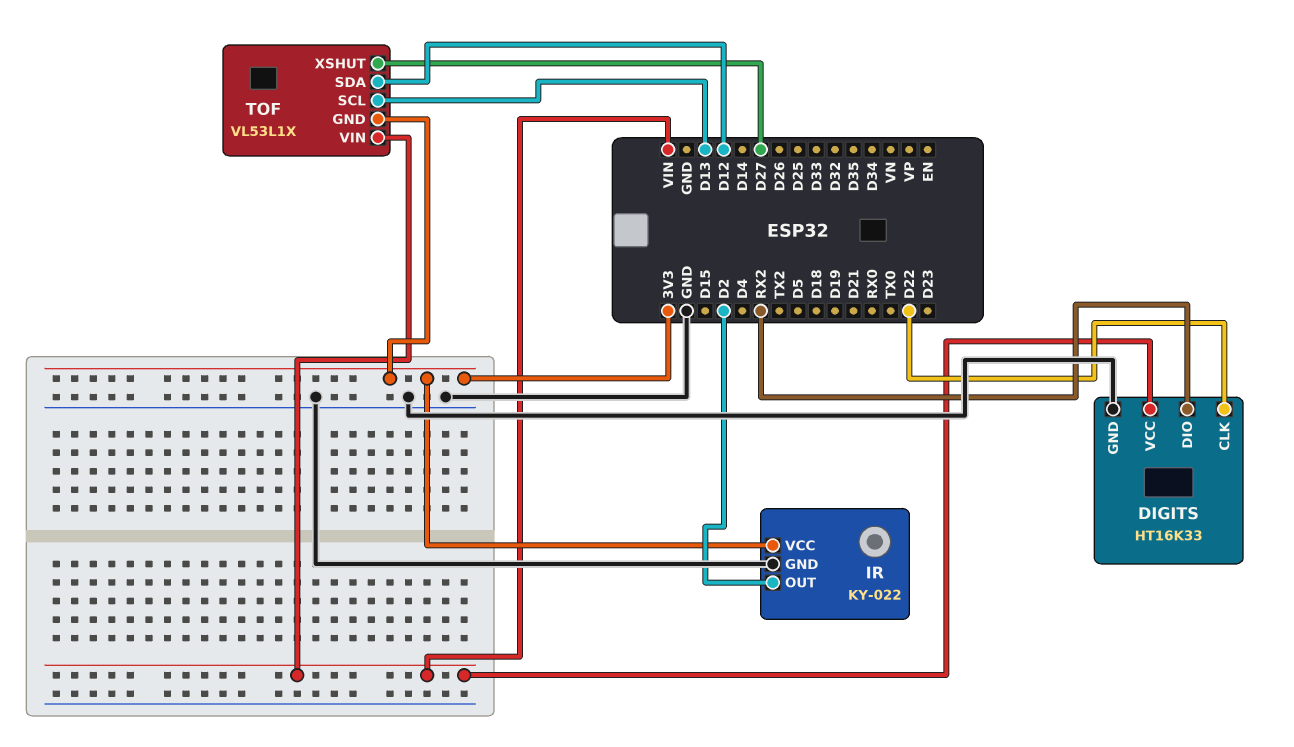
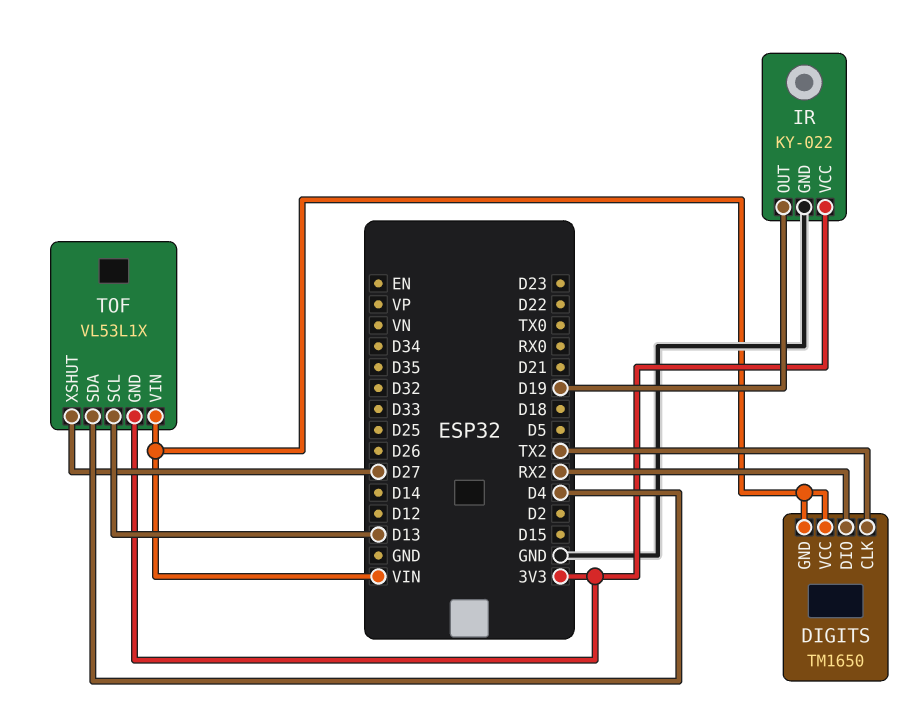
DIGITS: HT16K33 -> TM1650
DIGITS pin CLK: D22 -> TX2
DIGITS pin GND: GND -> VIN
IR pin OUT: D2 -> D19
TOF pin SDA: D12 -> D4

